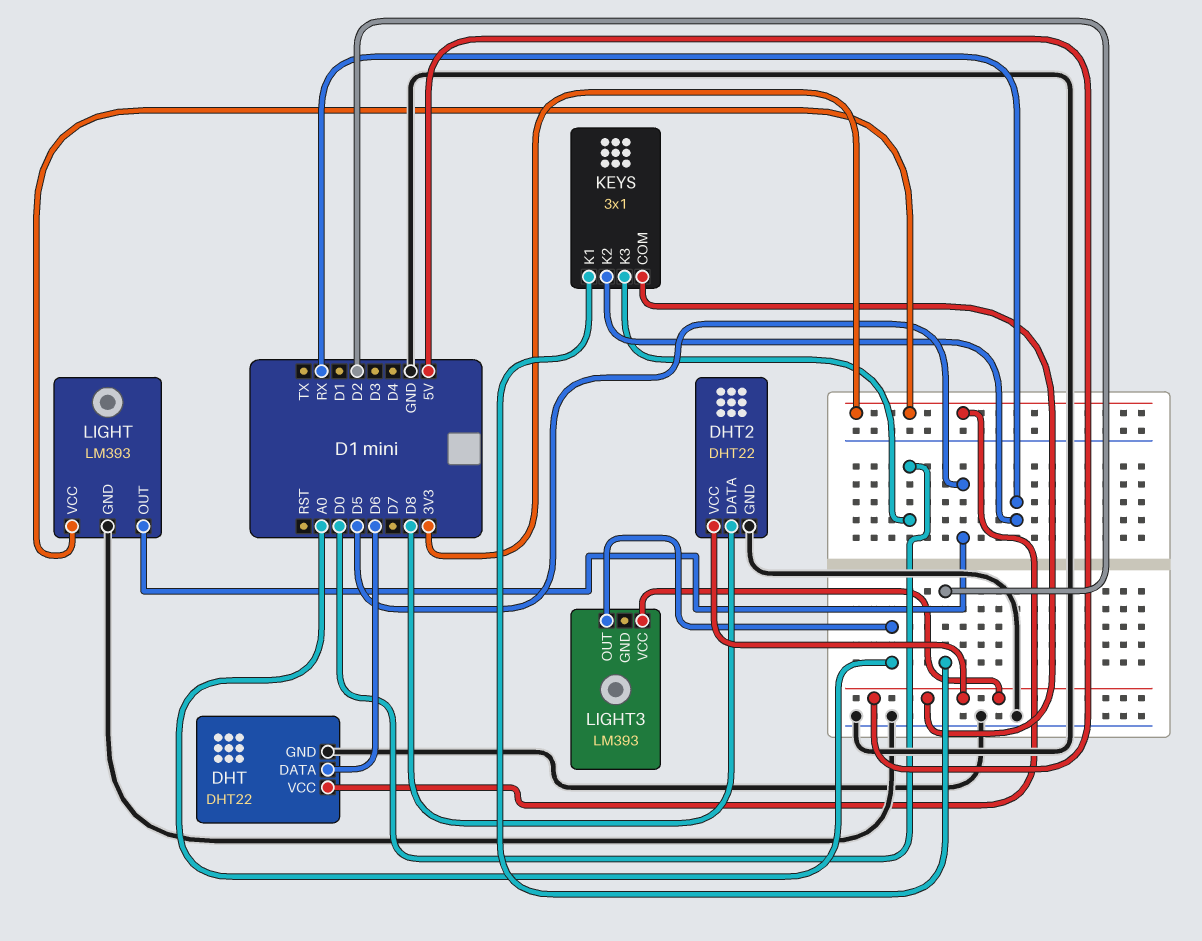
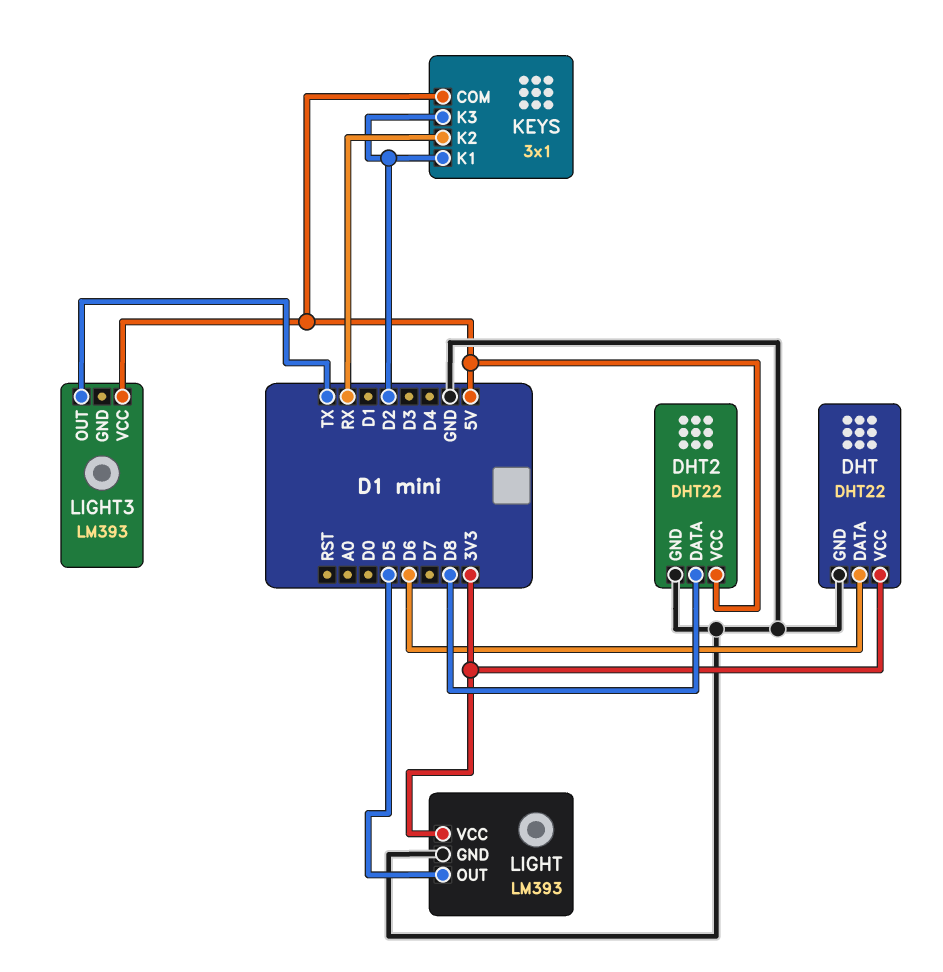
KEYS pin K3: D0 -> D2
LIGHT3 pin OUT: A0 -> TX

